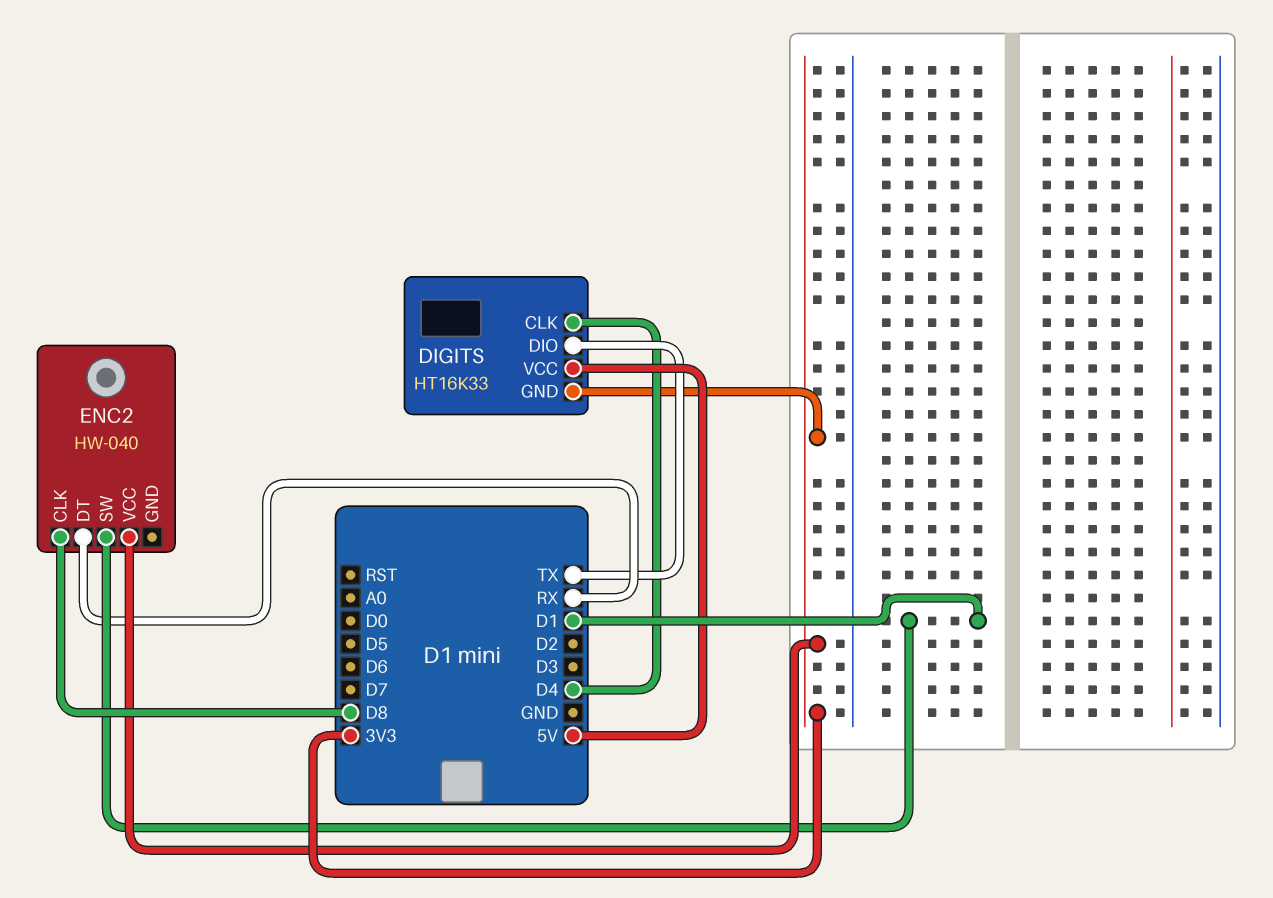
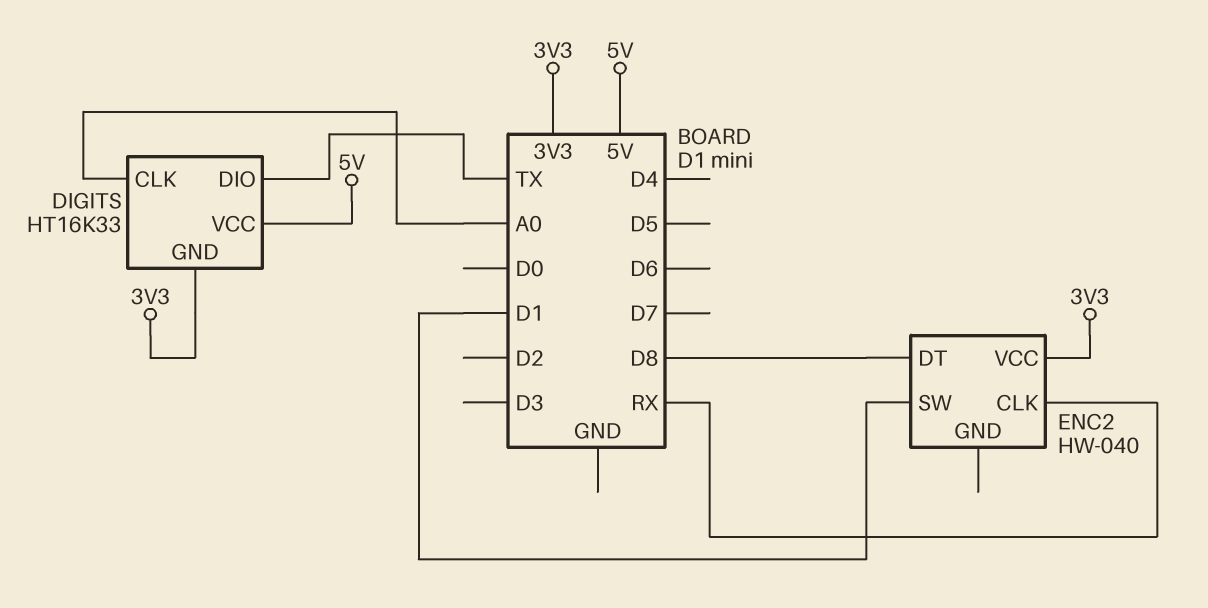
DIGITS pin CLK: D4 -> A0
ENC2 pin CLK: D8 -> RX
ENC2 pin DT: RX -> D8

